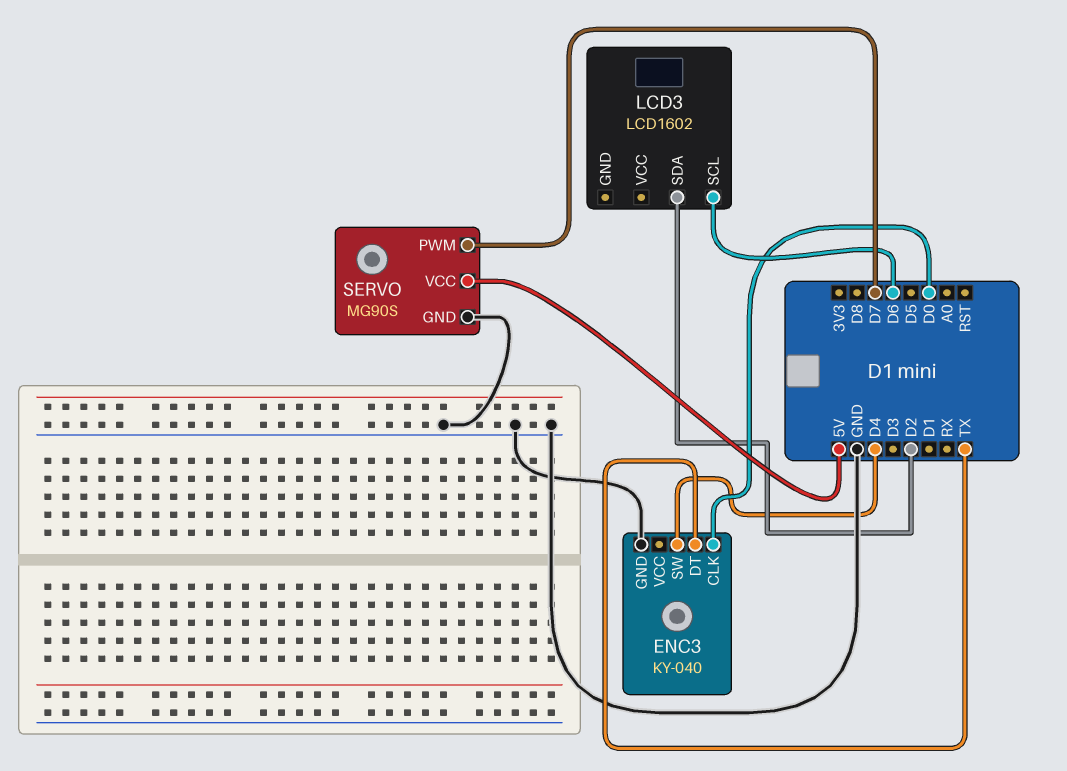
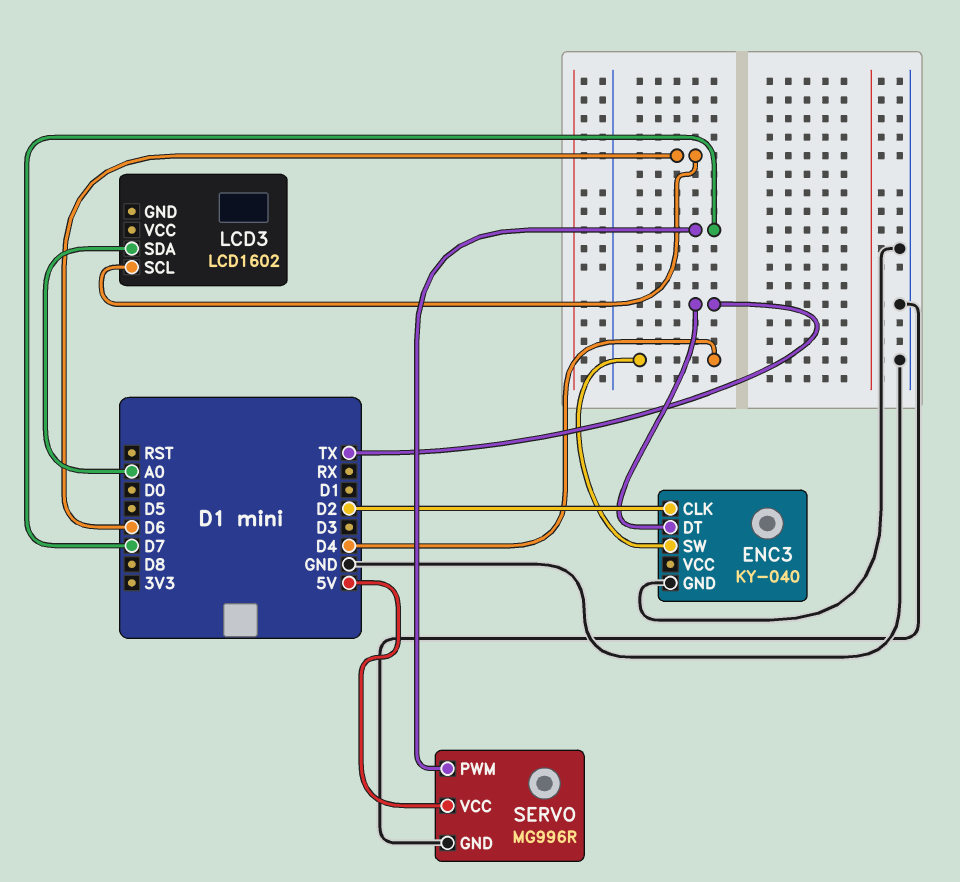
ENC3 pin CLK: D0 -> D2
LCD3 pin SDA: D2 -> A0
SERVO: MG90S -> MG996R

